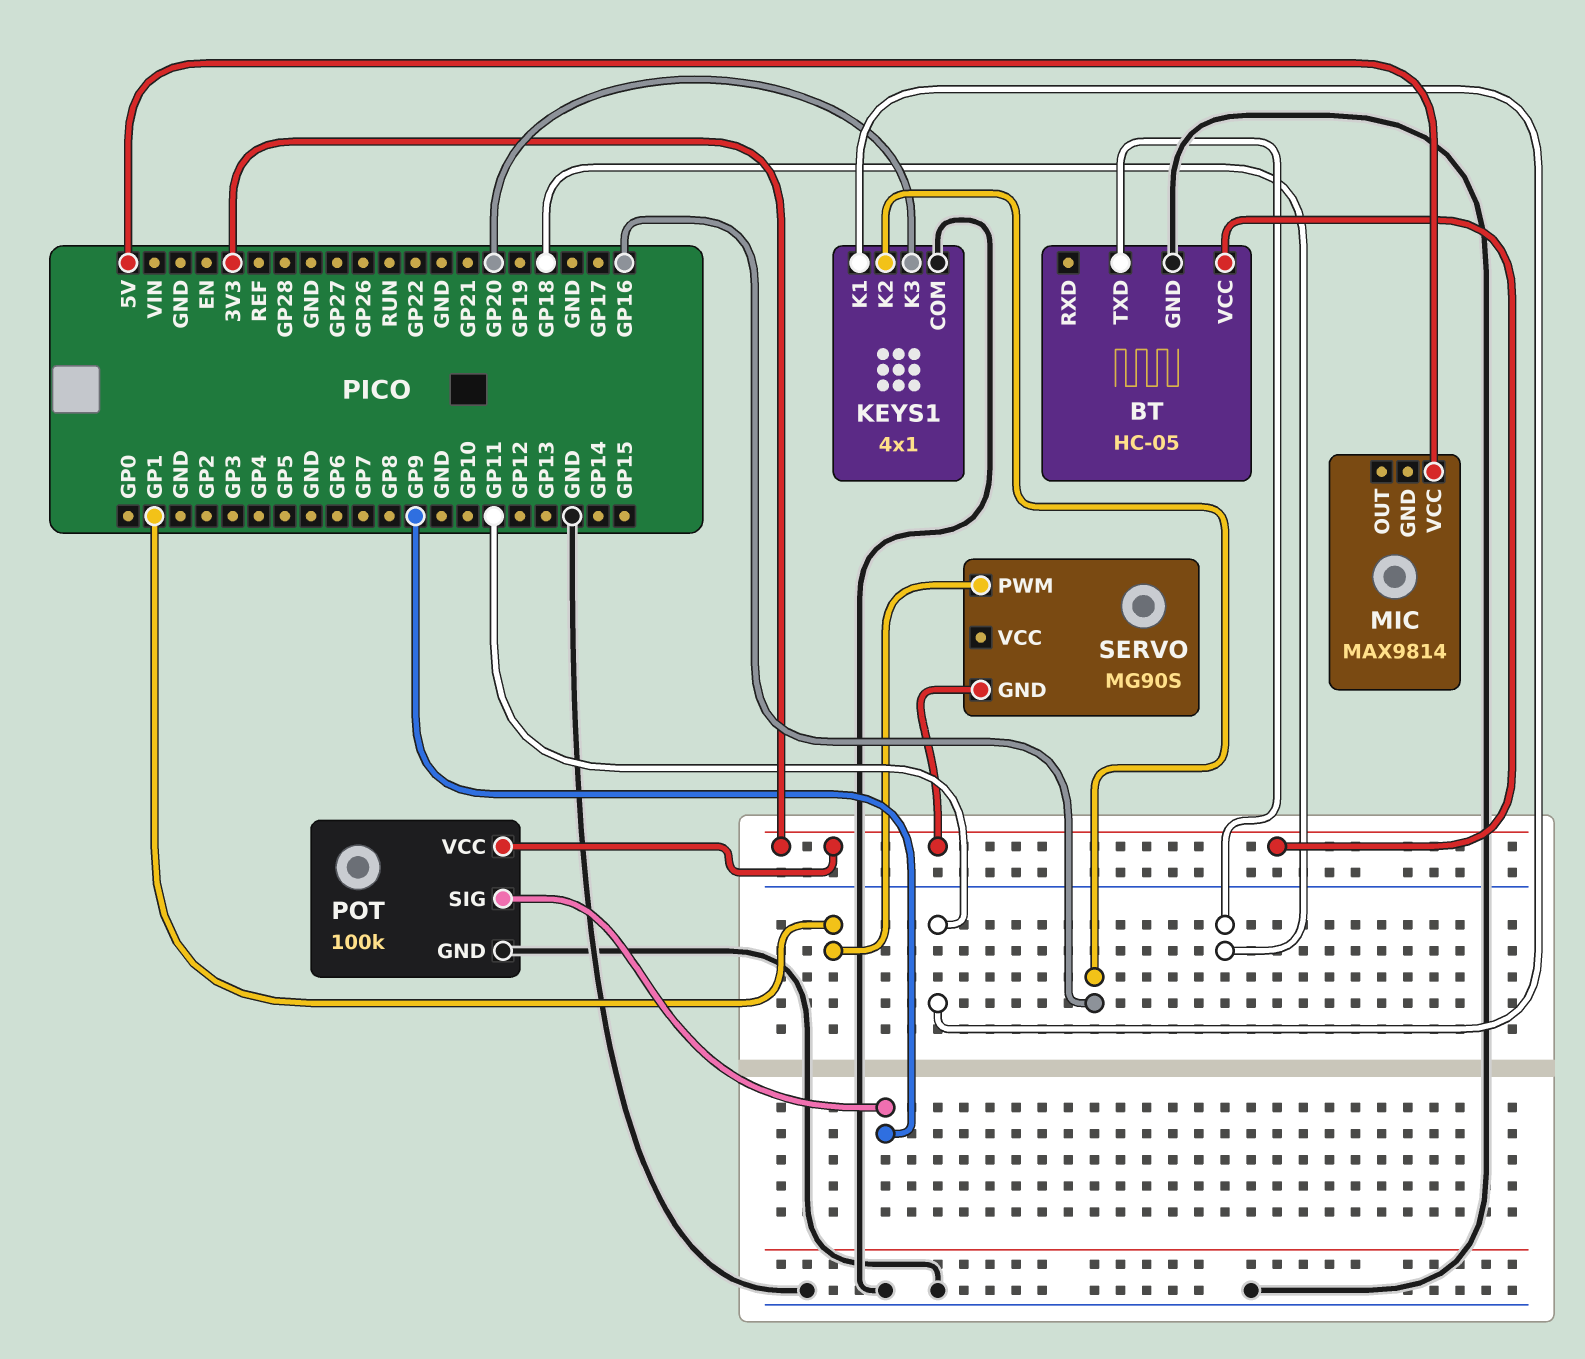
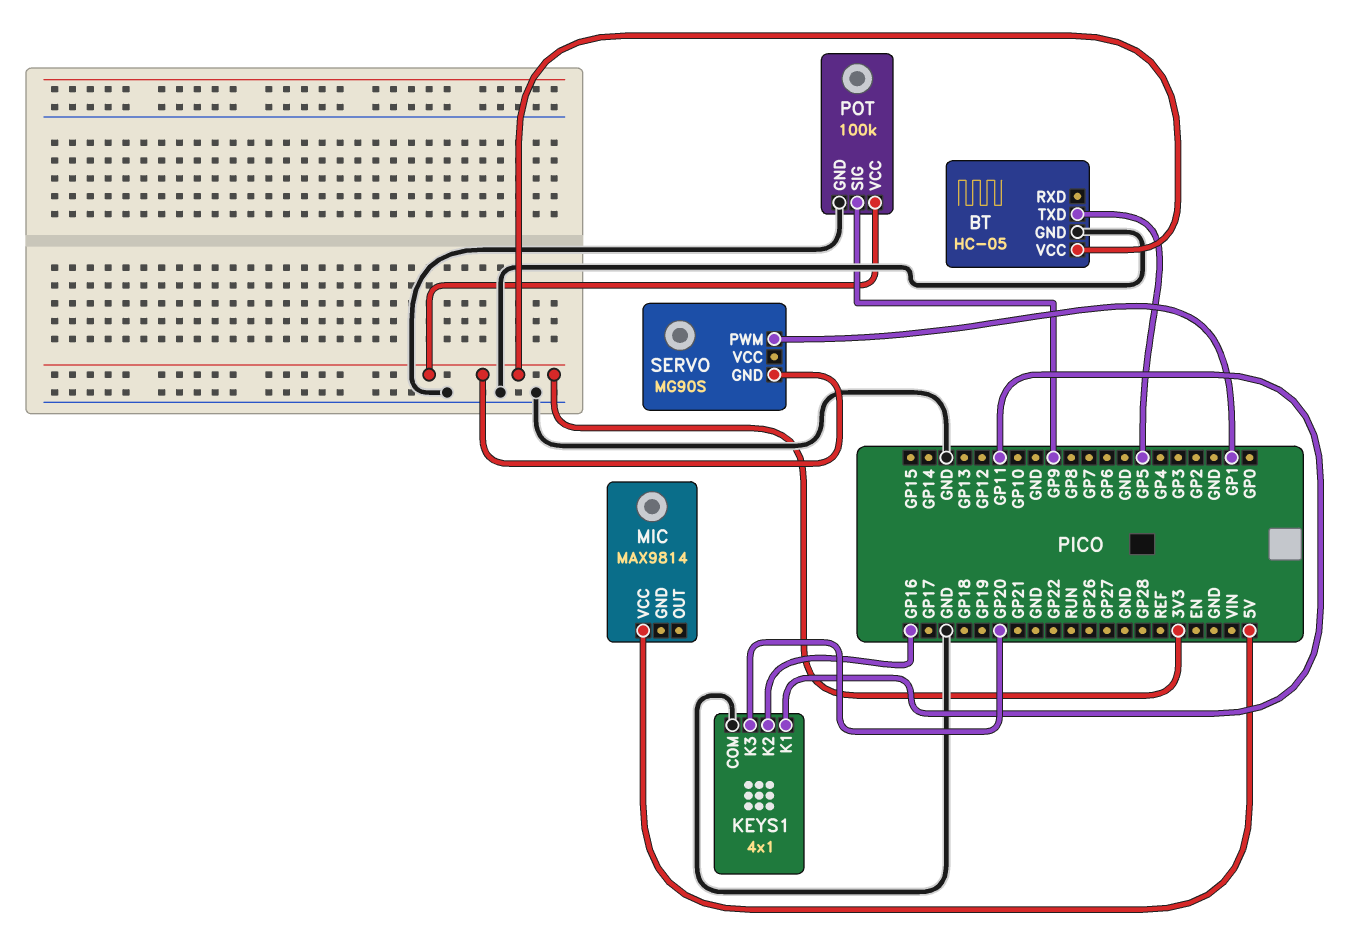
BT pin TXD: GP18 -> GP5

